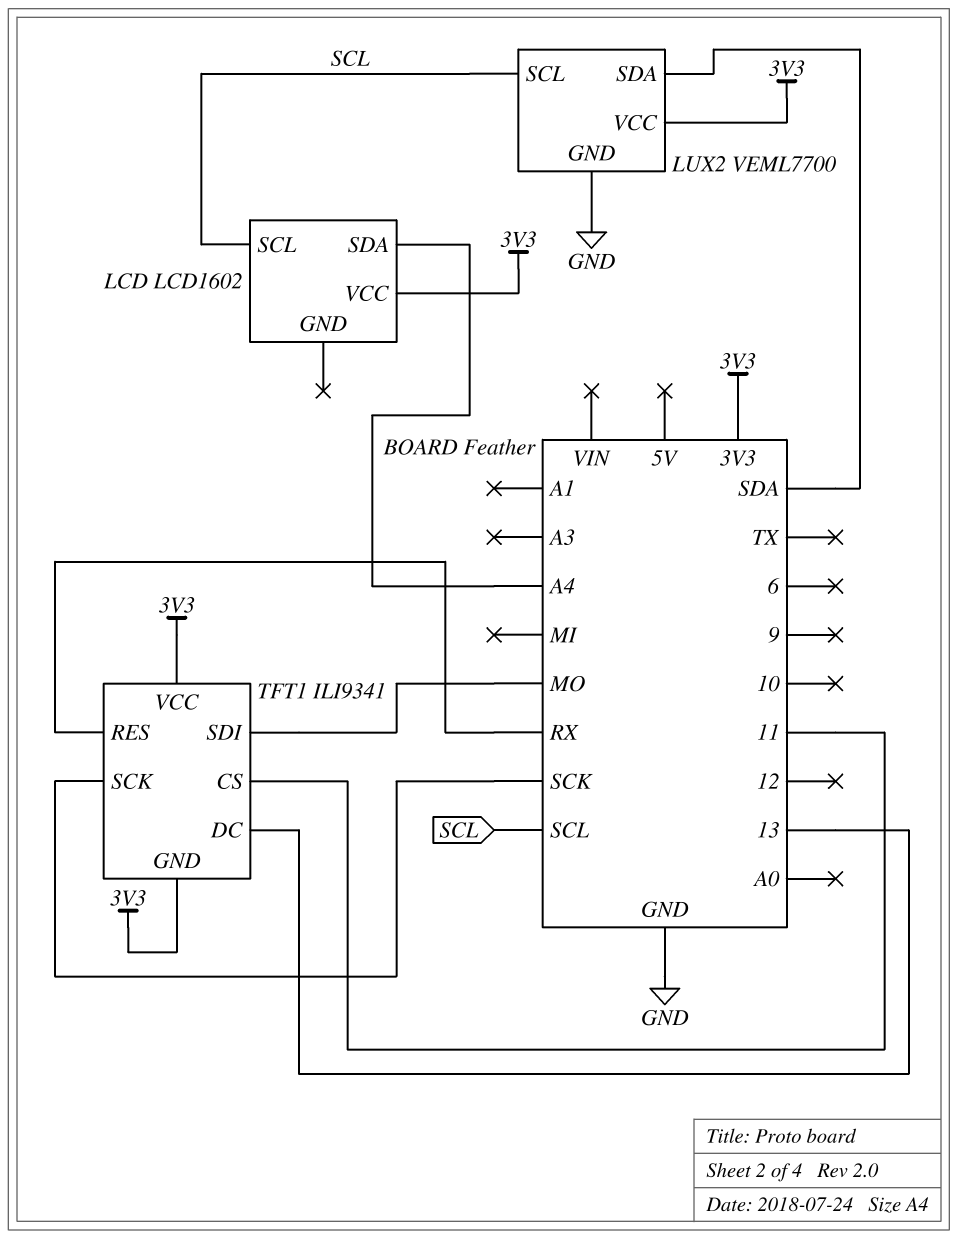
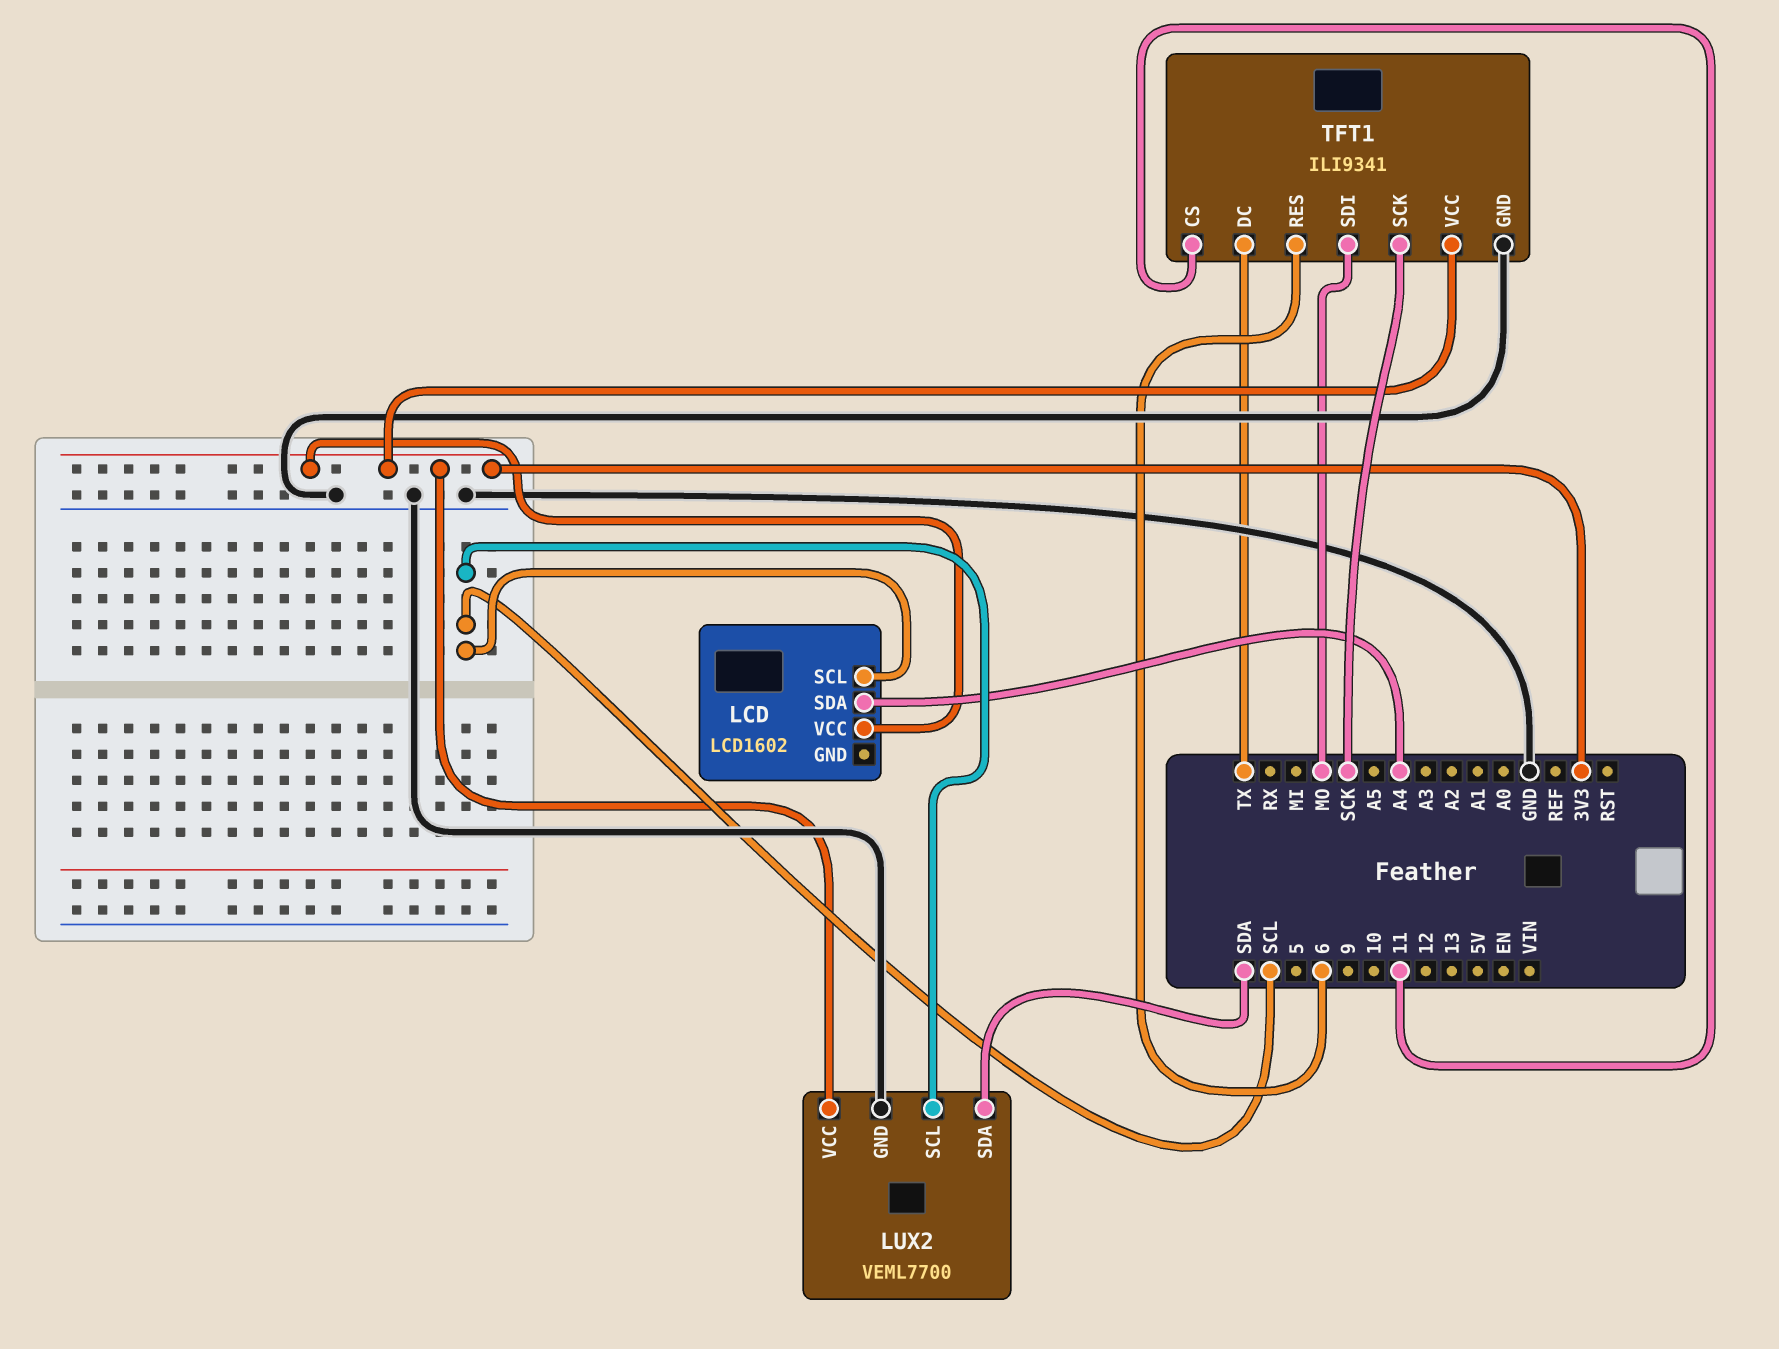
TFT1 pin DC: 13 -> TX
TFT1 pin GND: 3V3 -> GND
TFT1 pin RES: RX -> 6

